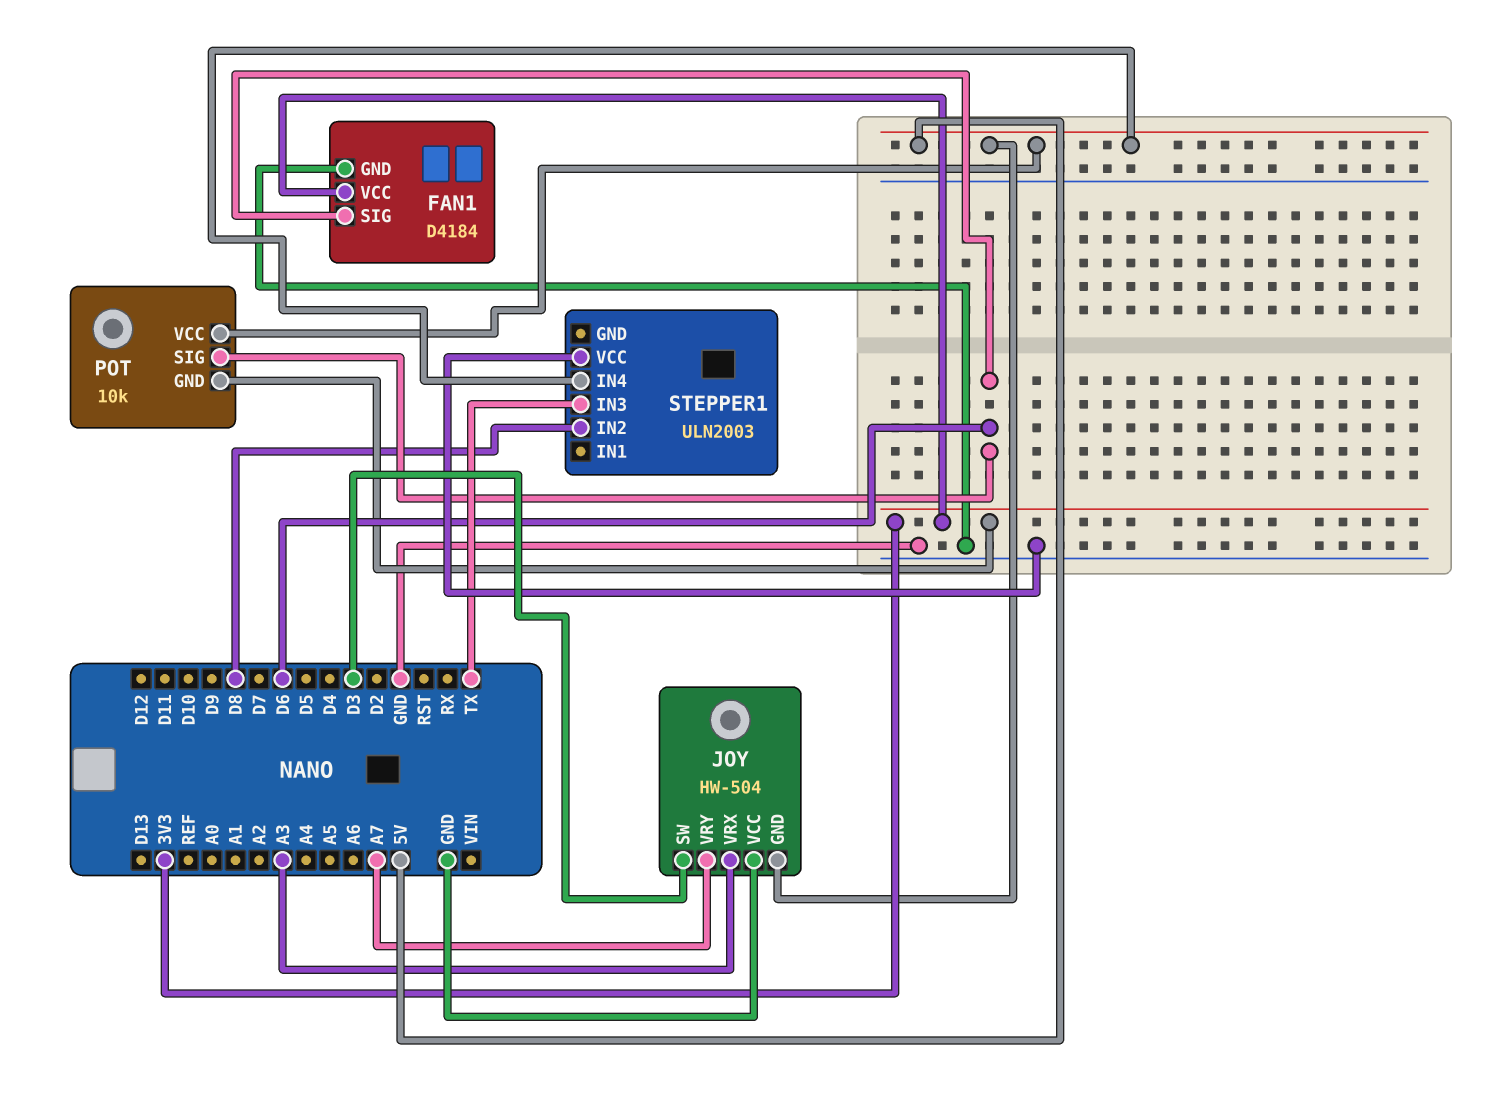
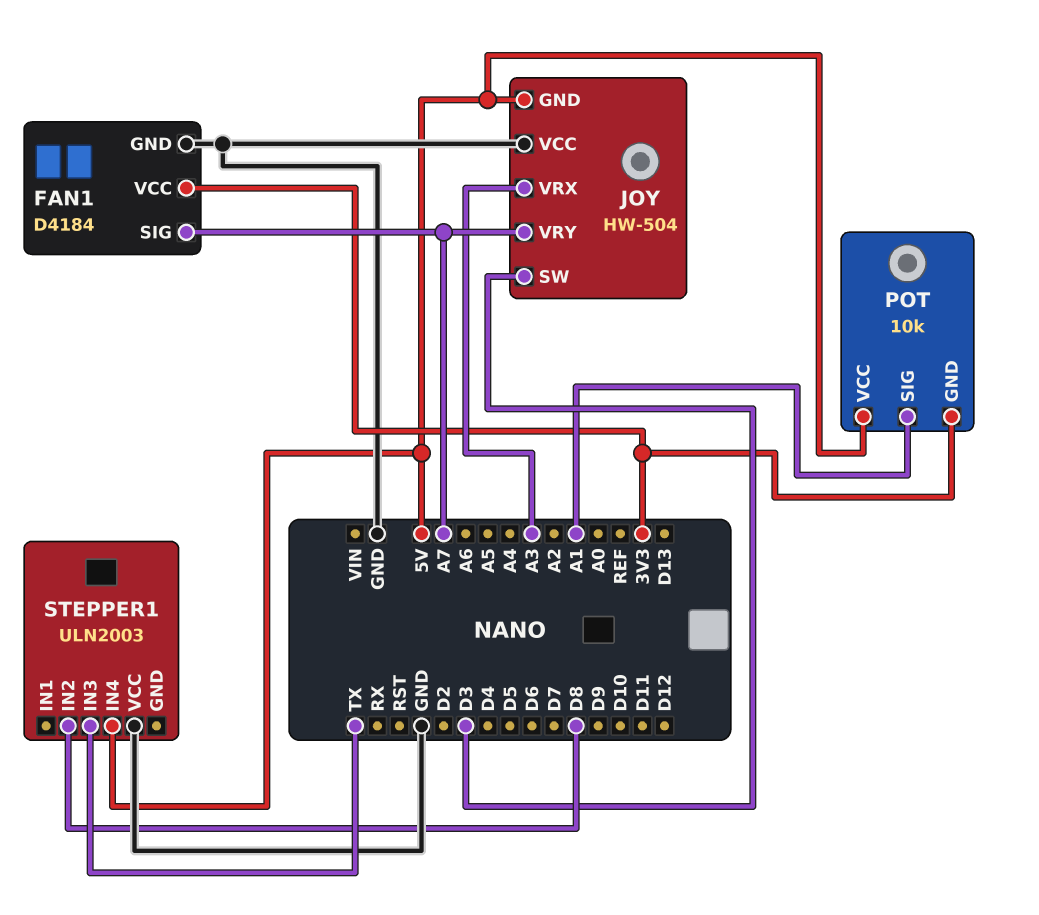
FAN1 pin SIG: D6 -> A7
POT pin SIG: D6 -> A1

